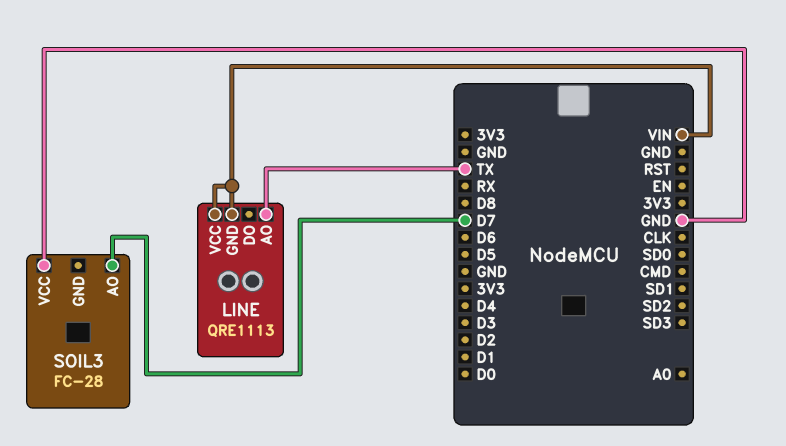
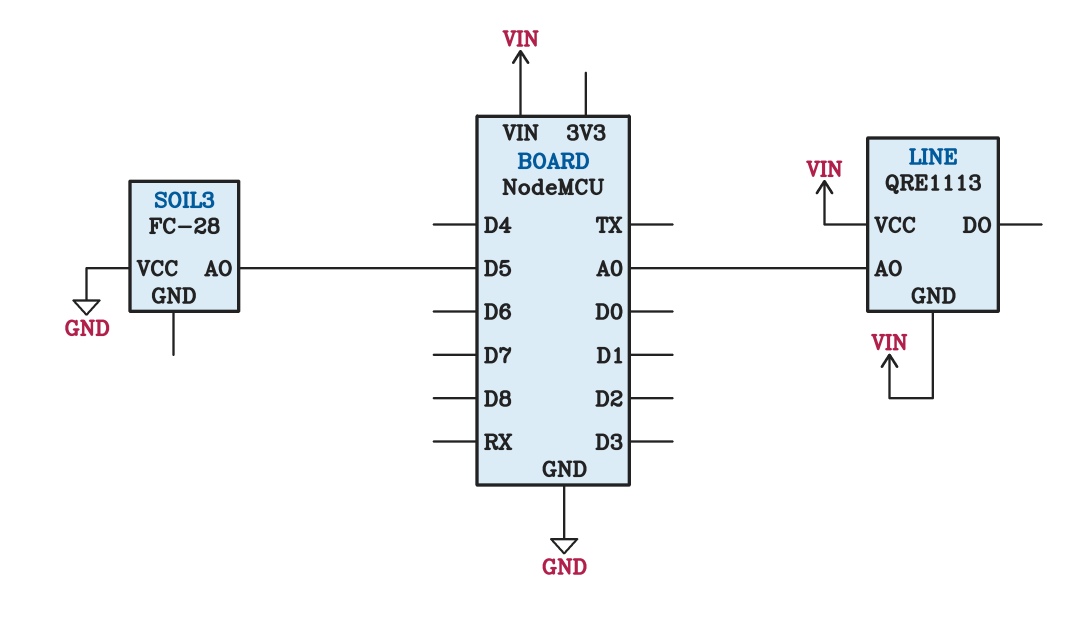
LINE pin AO: TX -> A0
SOIL3 pin AO: D7 -> D5

